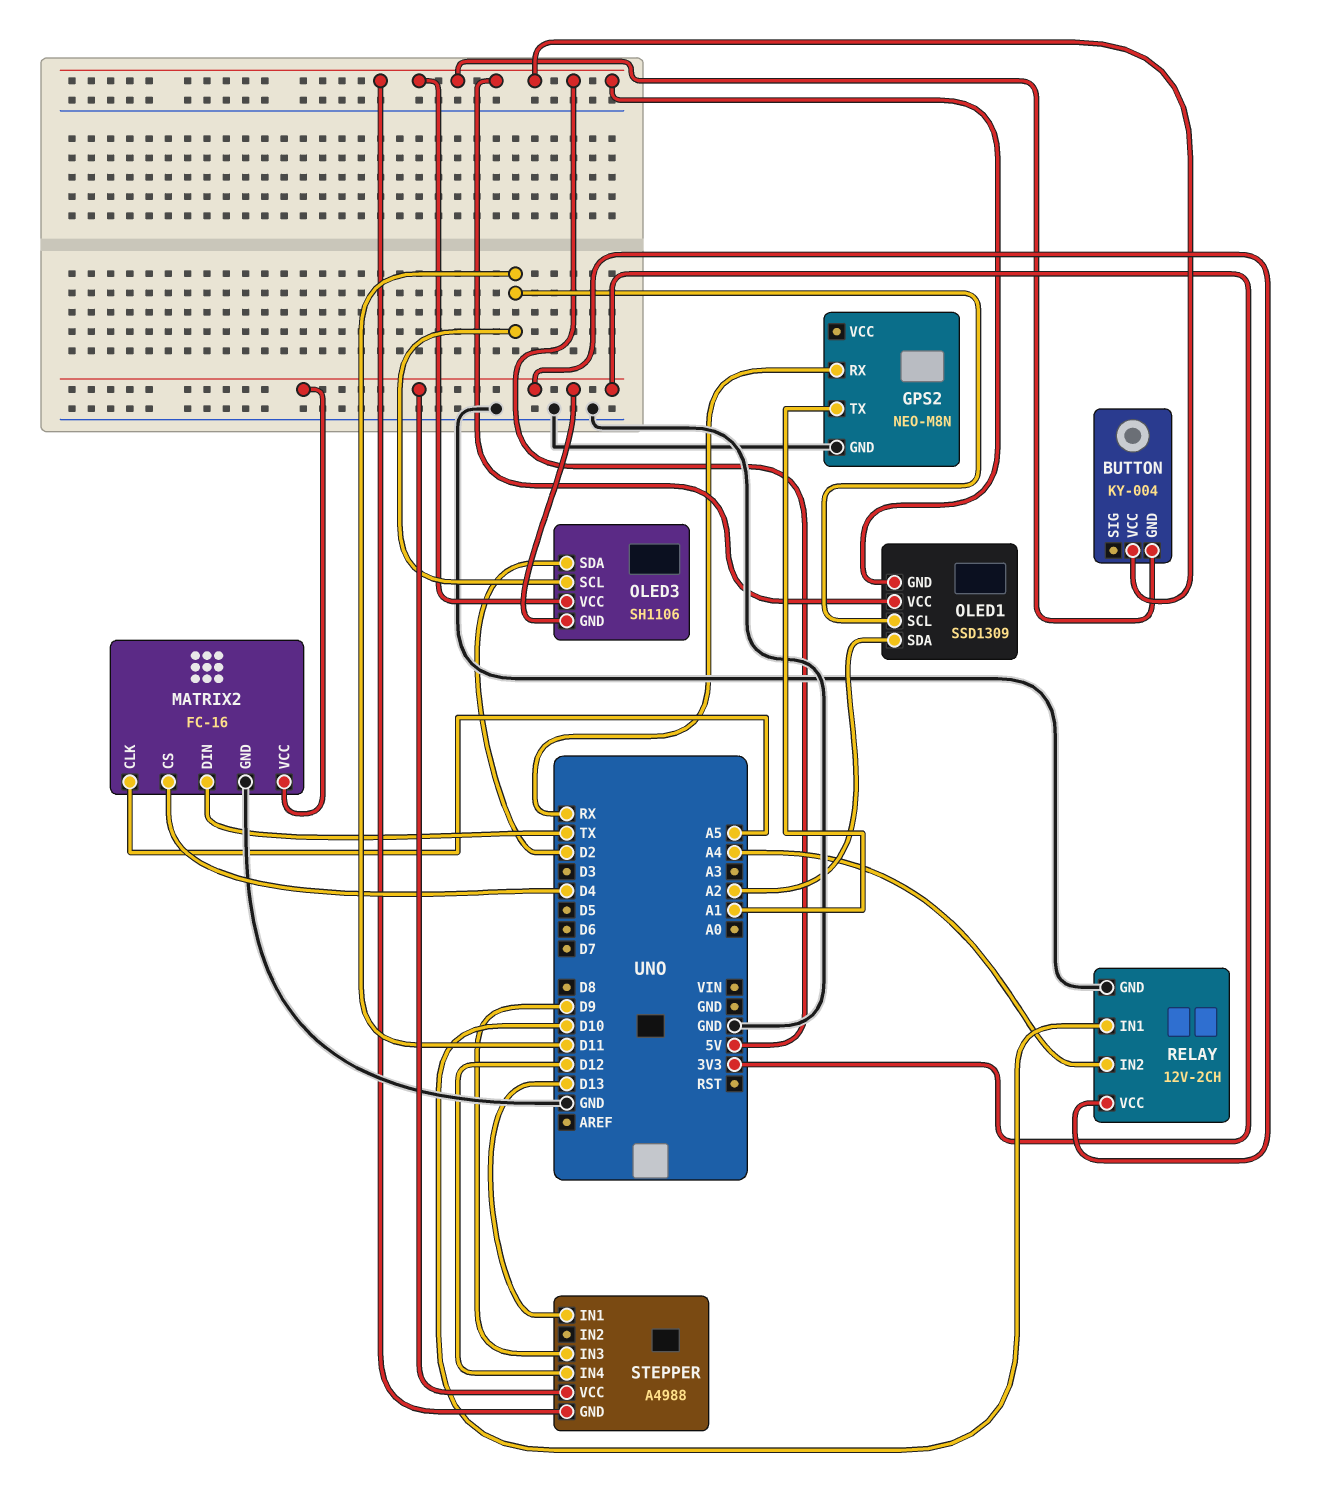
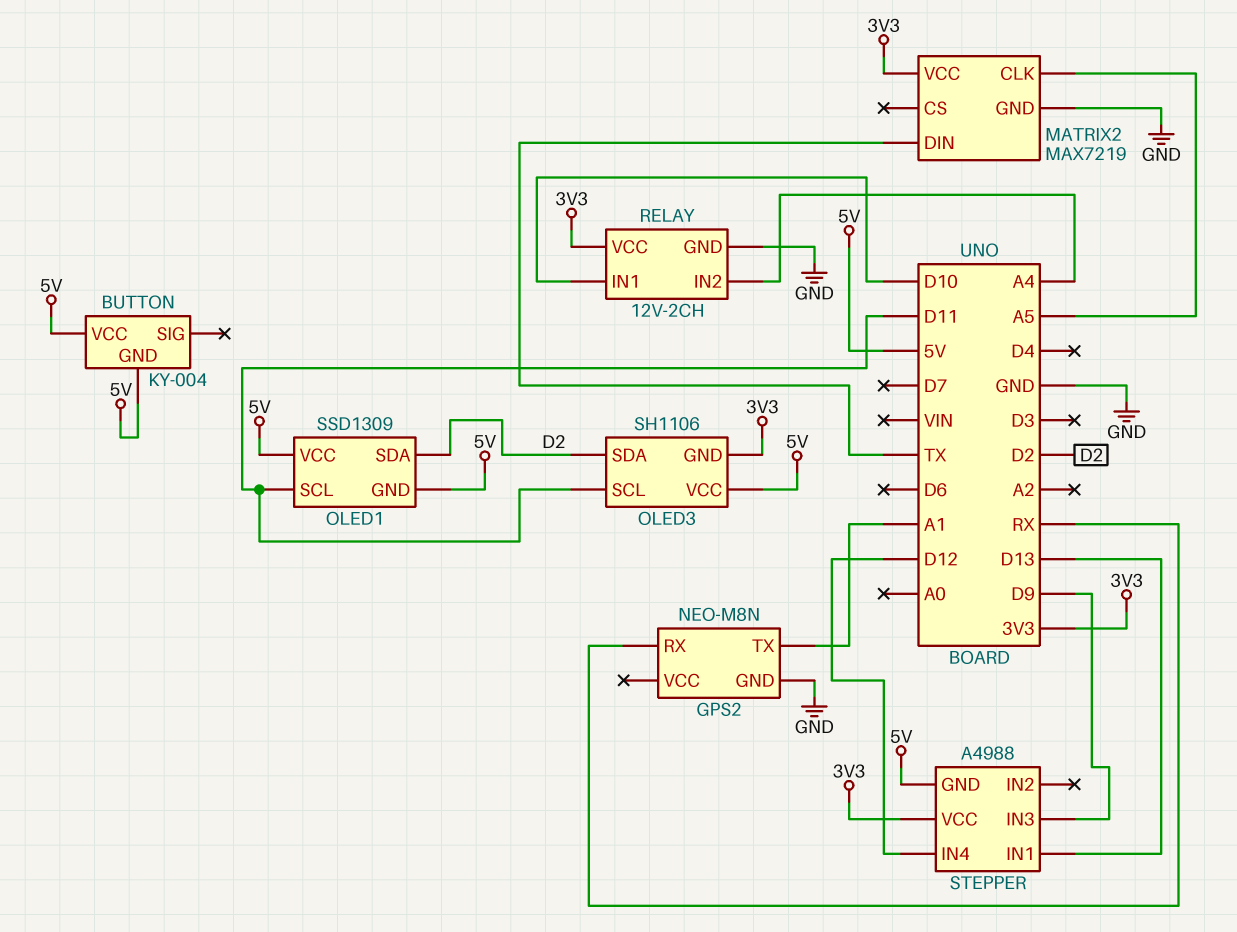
MATRIX2: FC-16 -> MAX7219
MATRIX2 pin CS: D4 -> none
OLED1 pin SDA: A2 -> D2

